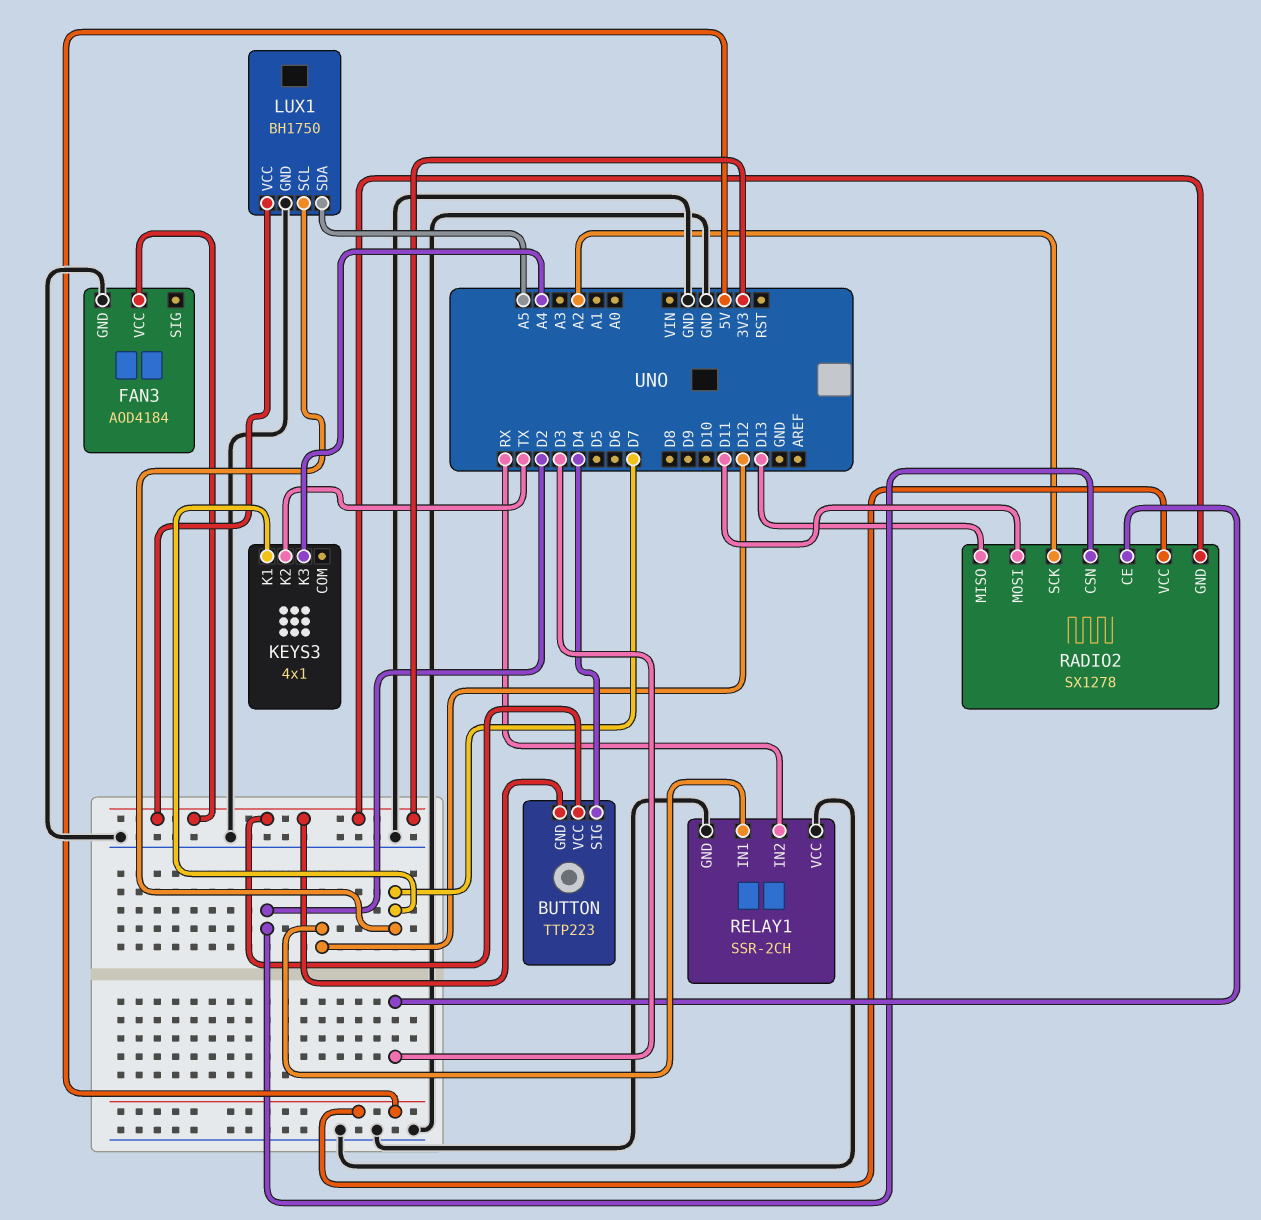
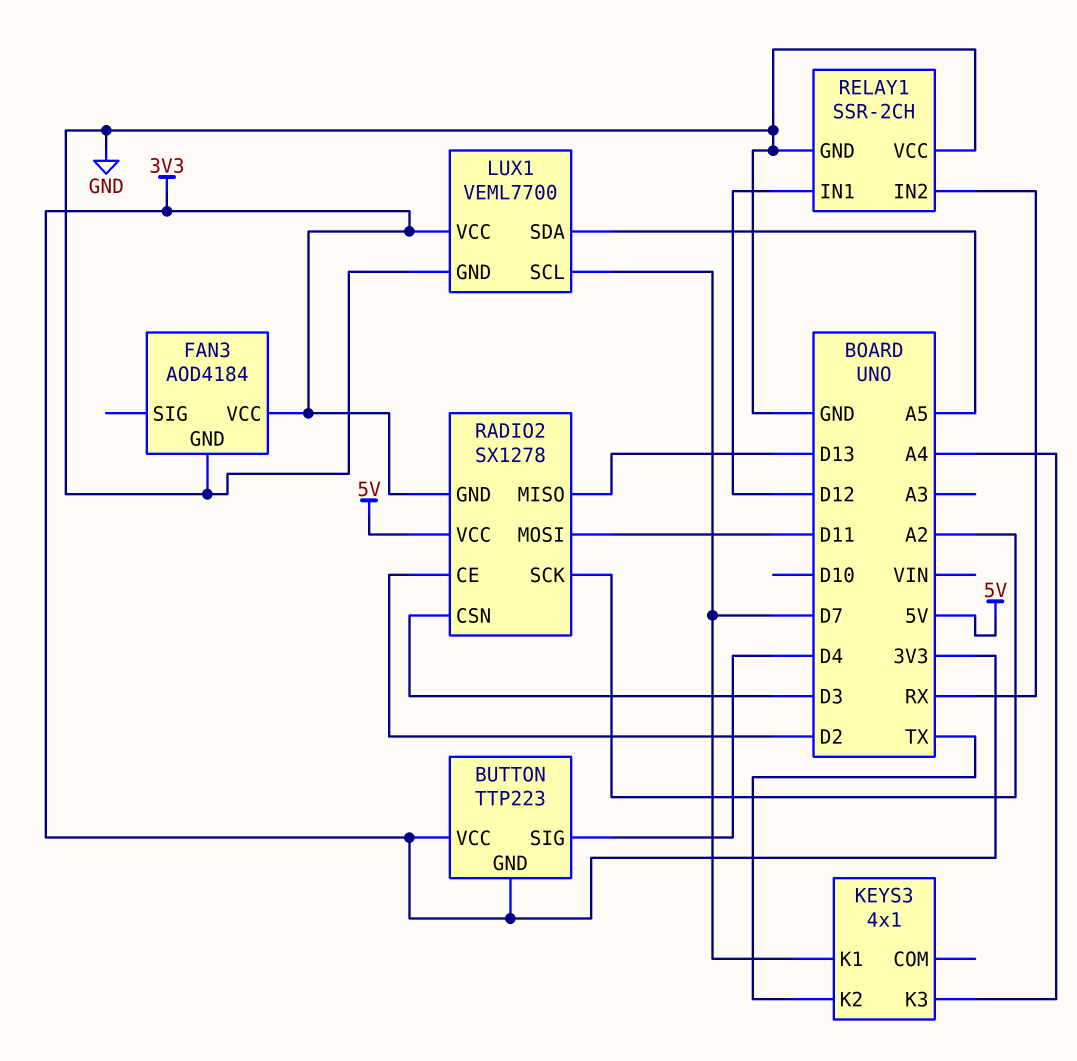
LUX1: BH1750 -> VEML7700
RADIO2 pin CE: D3 -> D2
RADIO2 pin CSN: D2 -> D3

